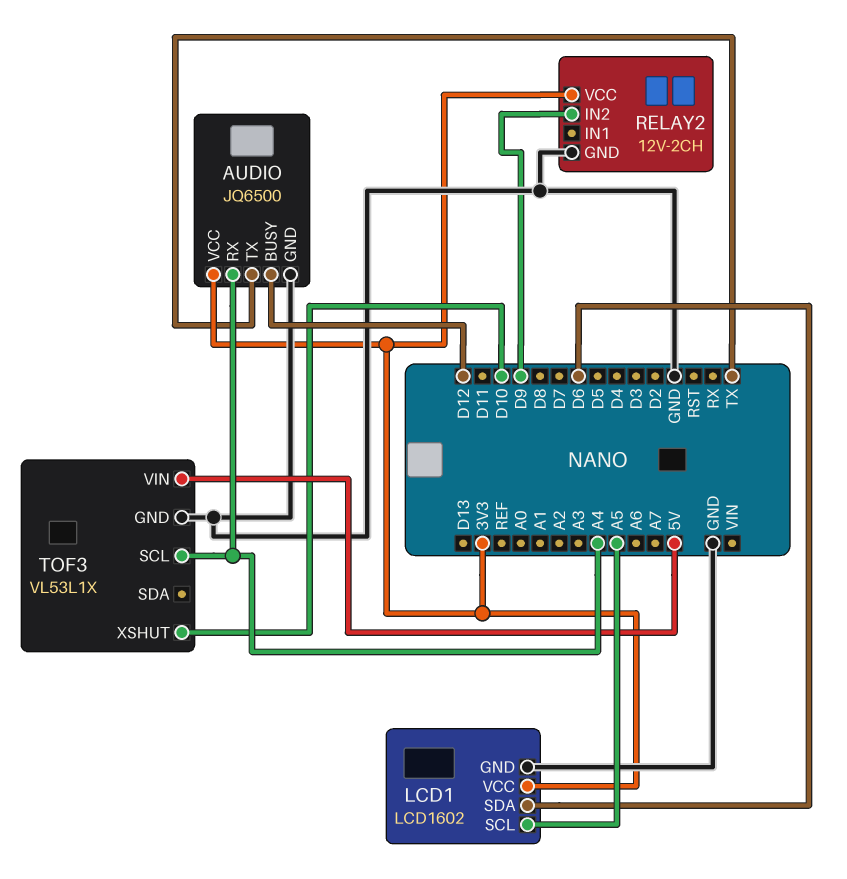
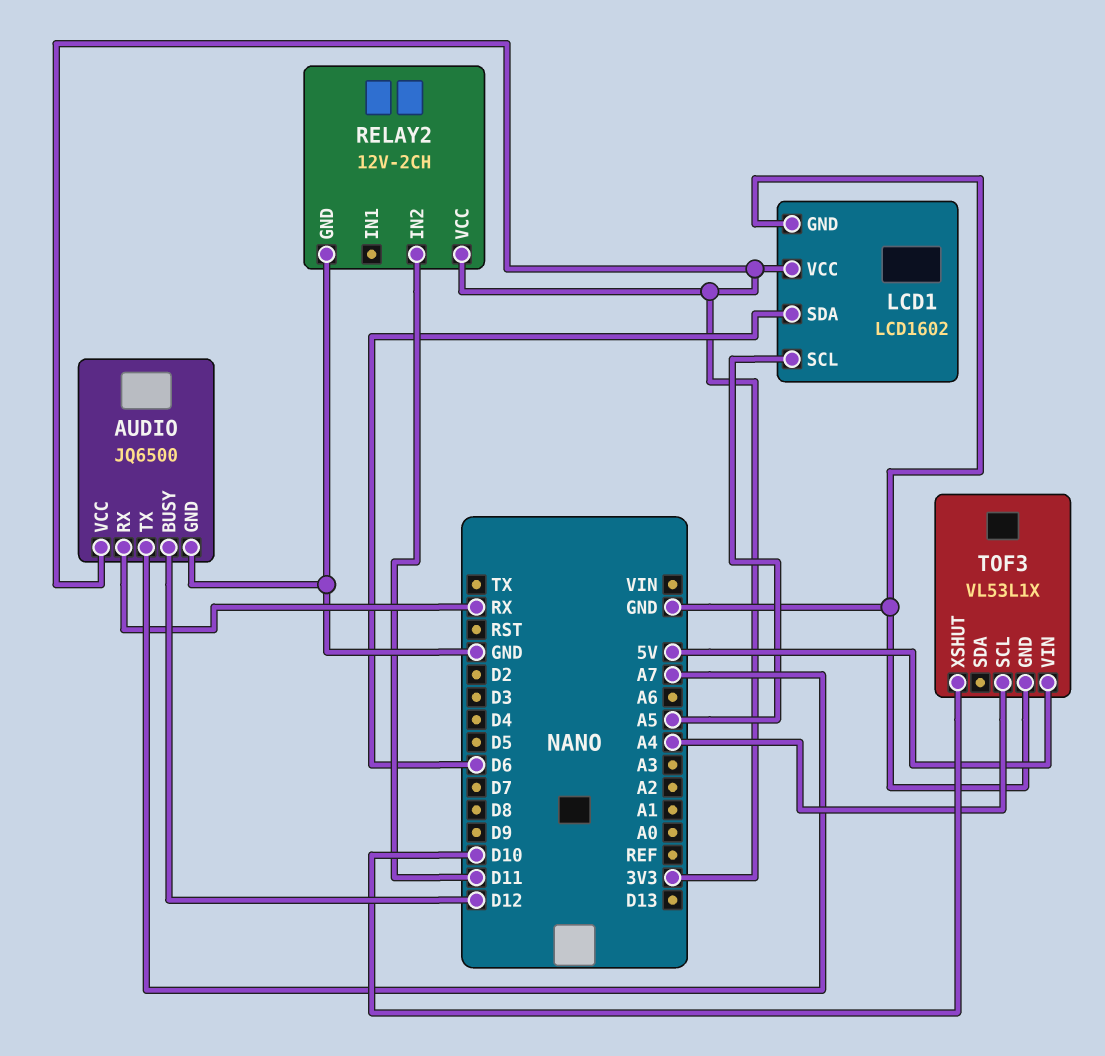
AUDIO pin RX: A4 -> RX
AUDIO pin TX: TX -> A7
RELAY2 pin IN2: D9 -> D11

